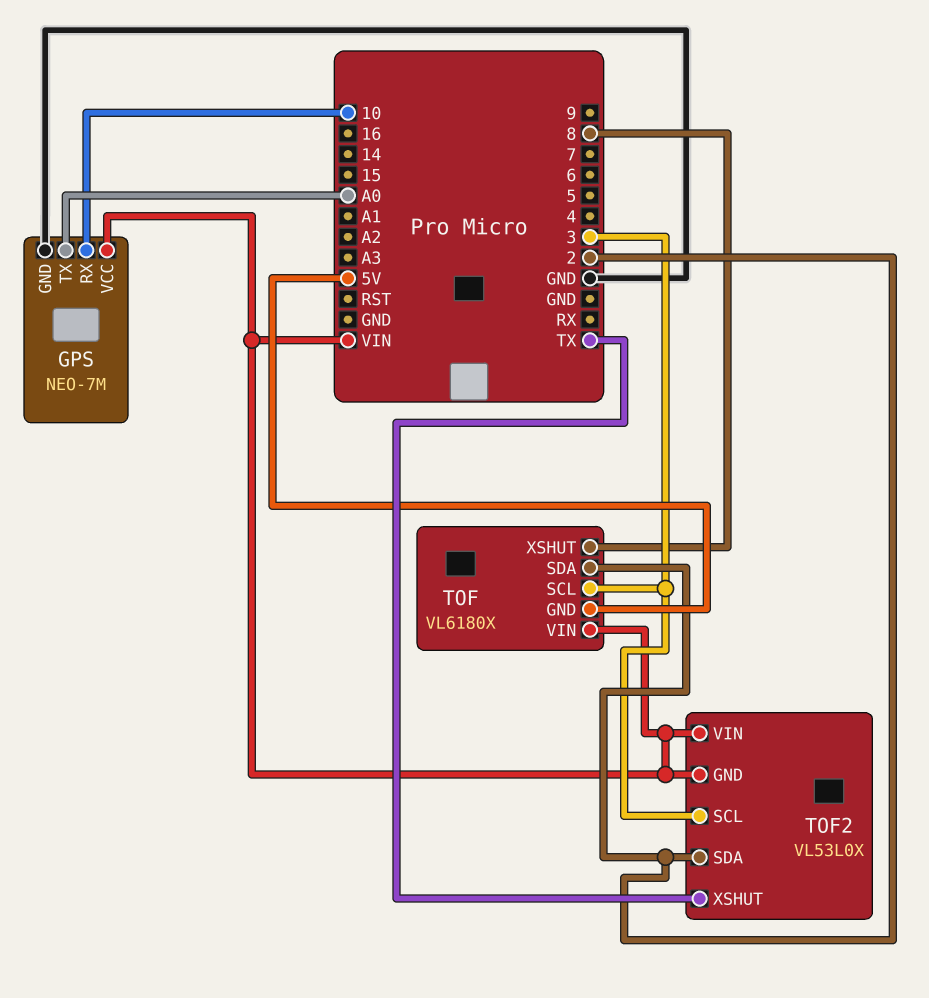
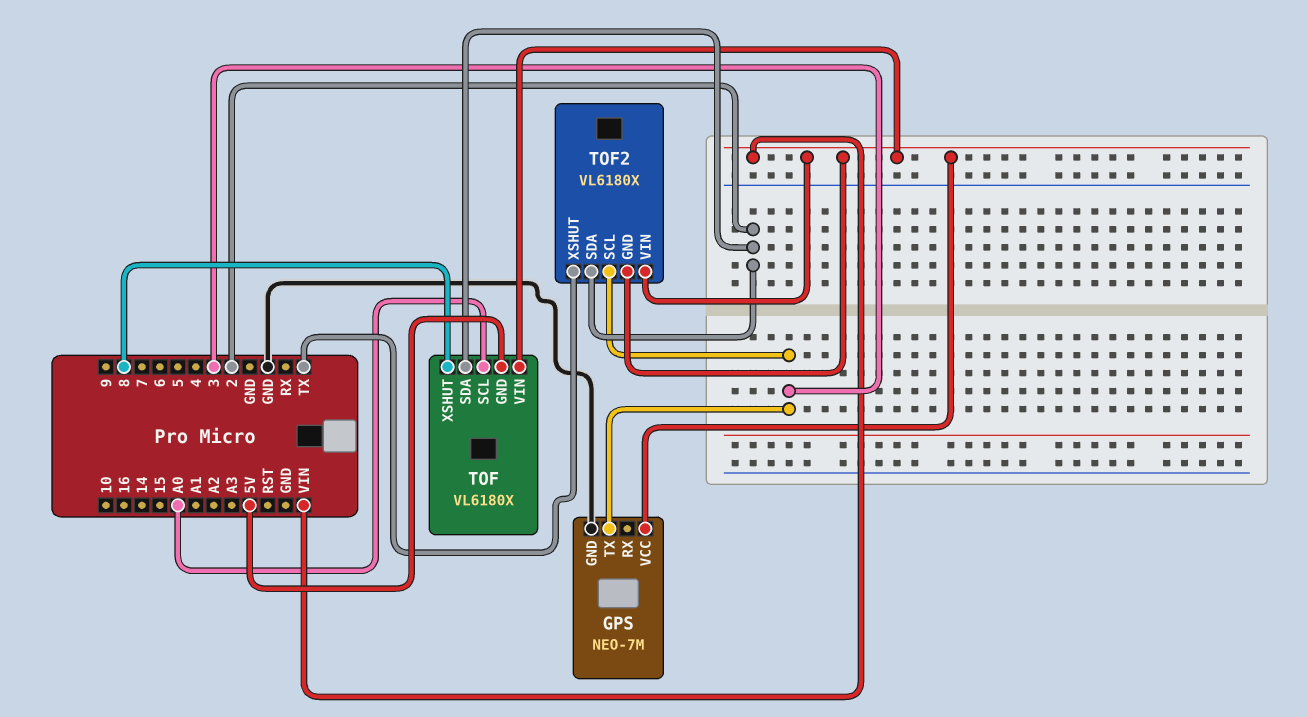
GPS pin RX: 10 -> none
GPS pin TX: A0 -> 3
TOF pin SCL: 3 -> A0
TOF2: VL53L0X -> VL6180X

